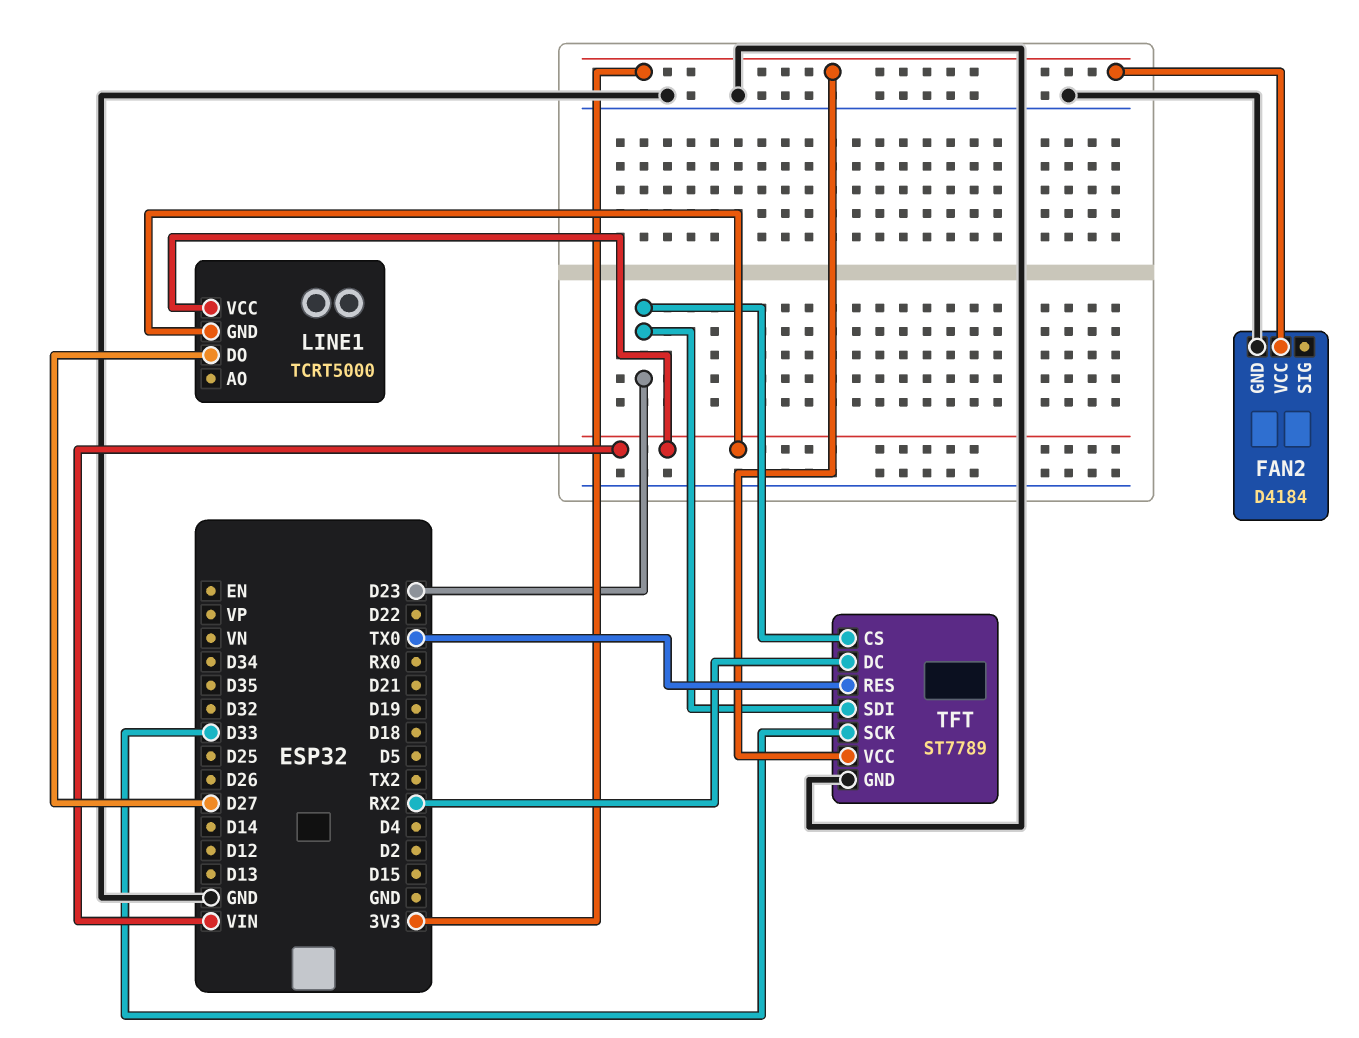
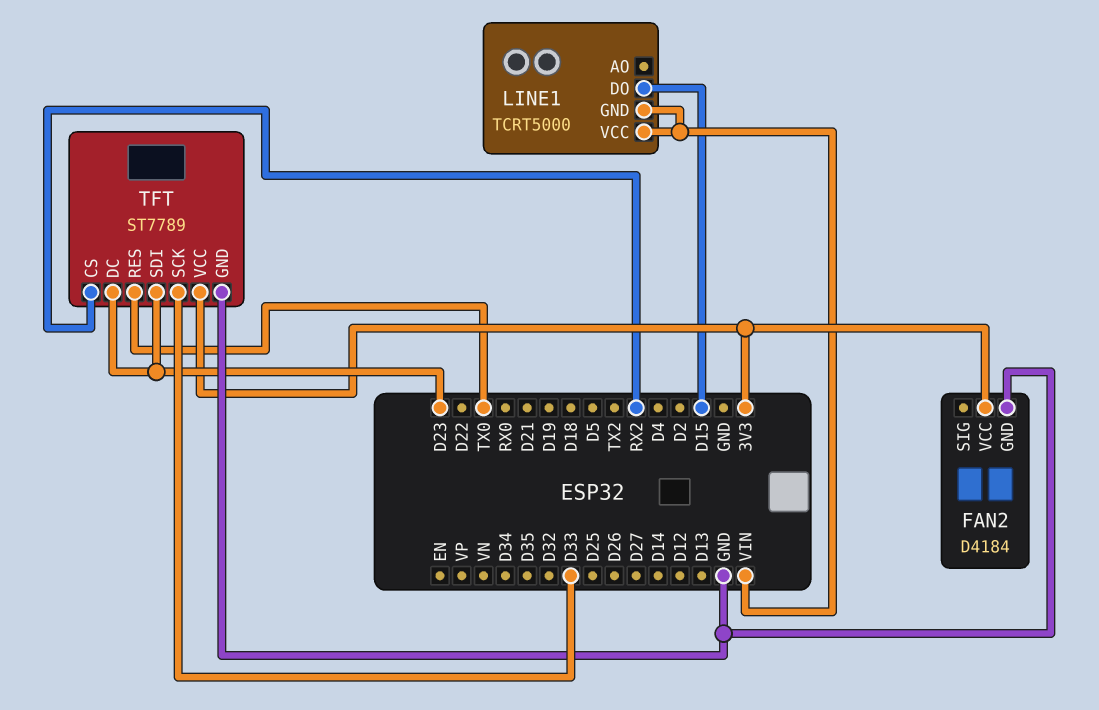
LINE1 pin DO: D27 -> D15
TFT pin CS: D23 -> RX2
TFT pin DC: RX2 -> D23

